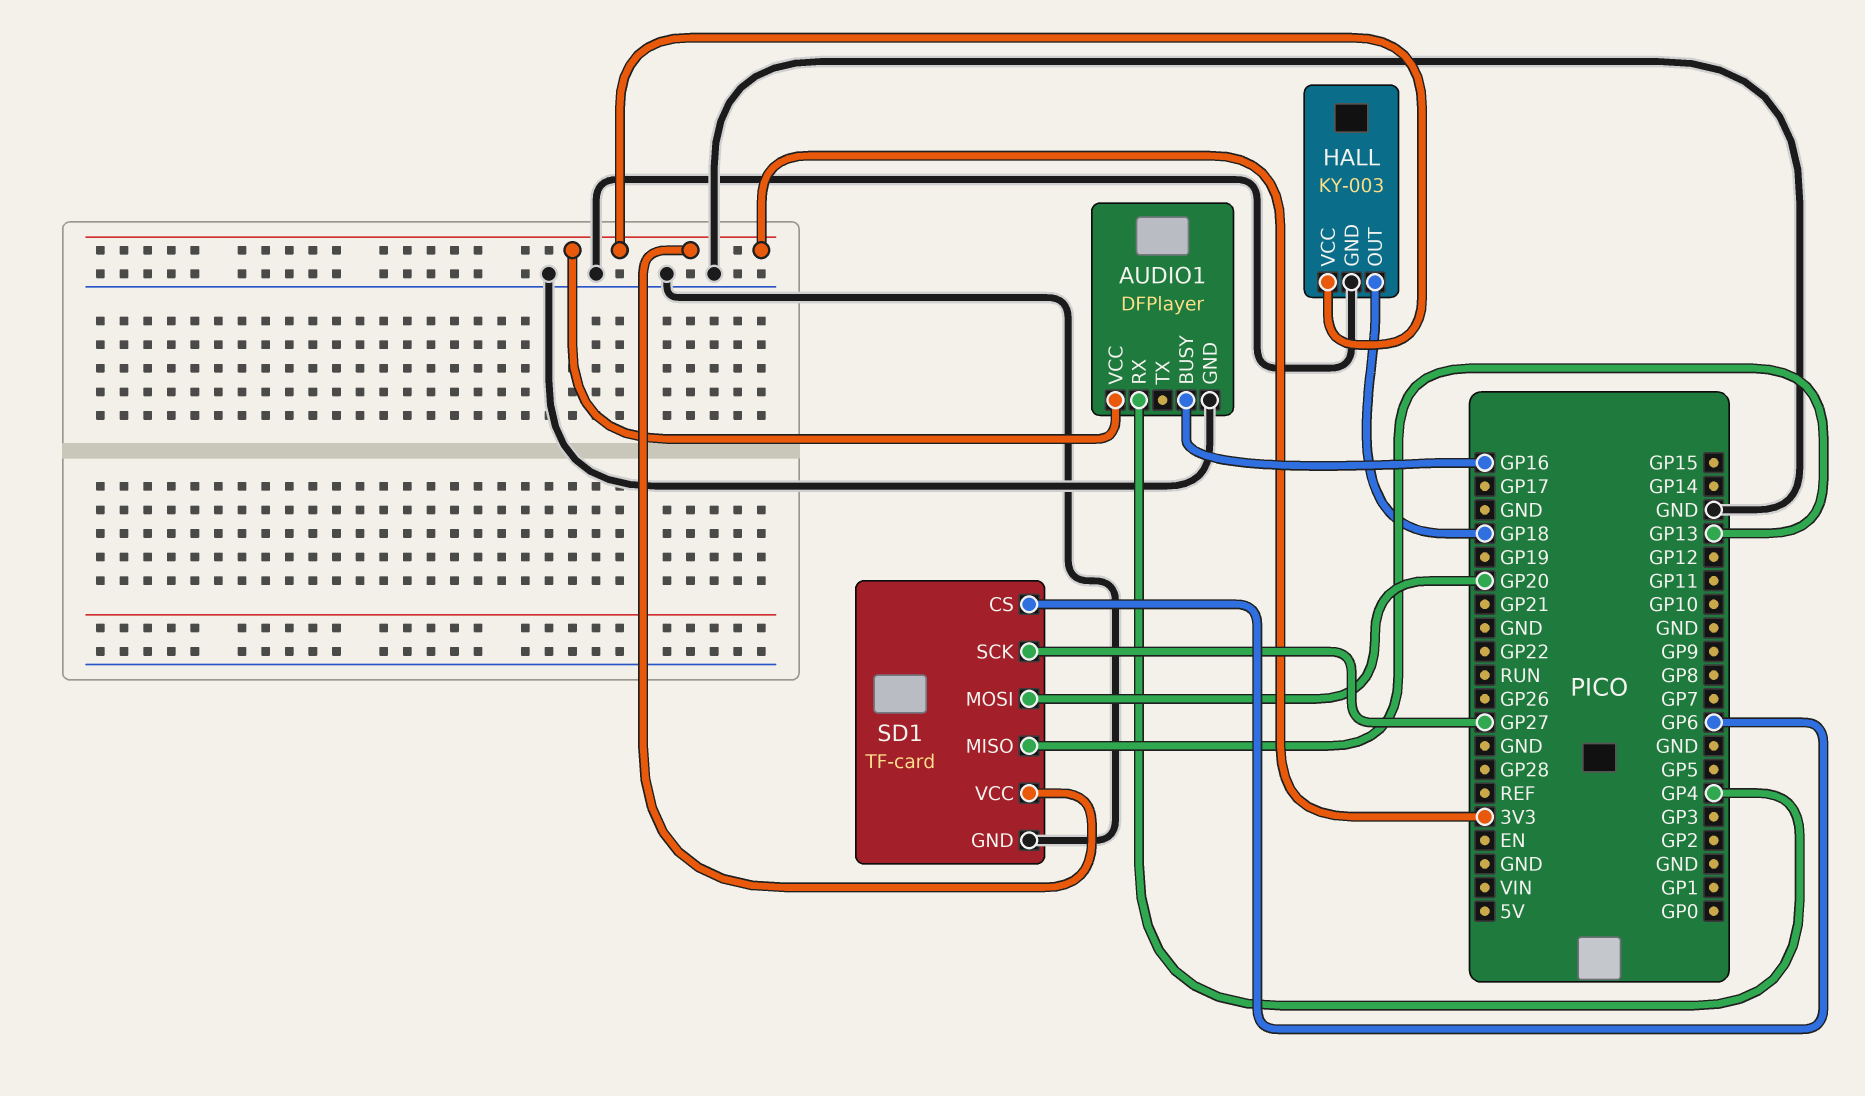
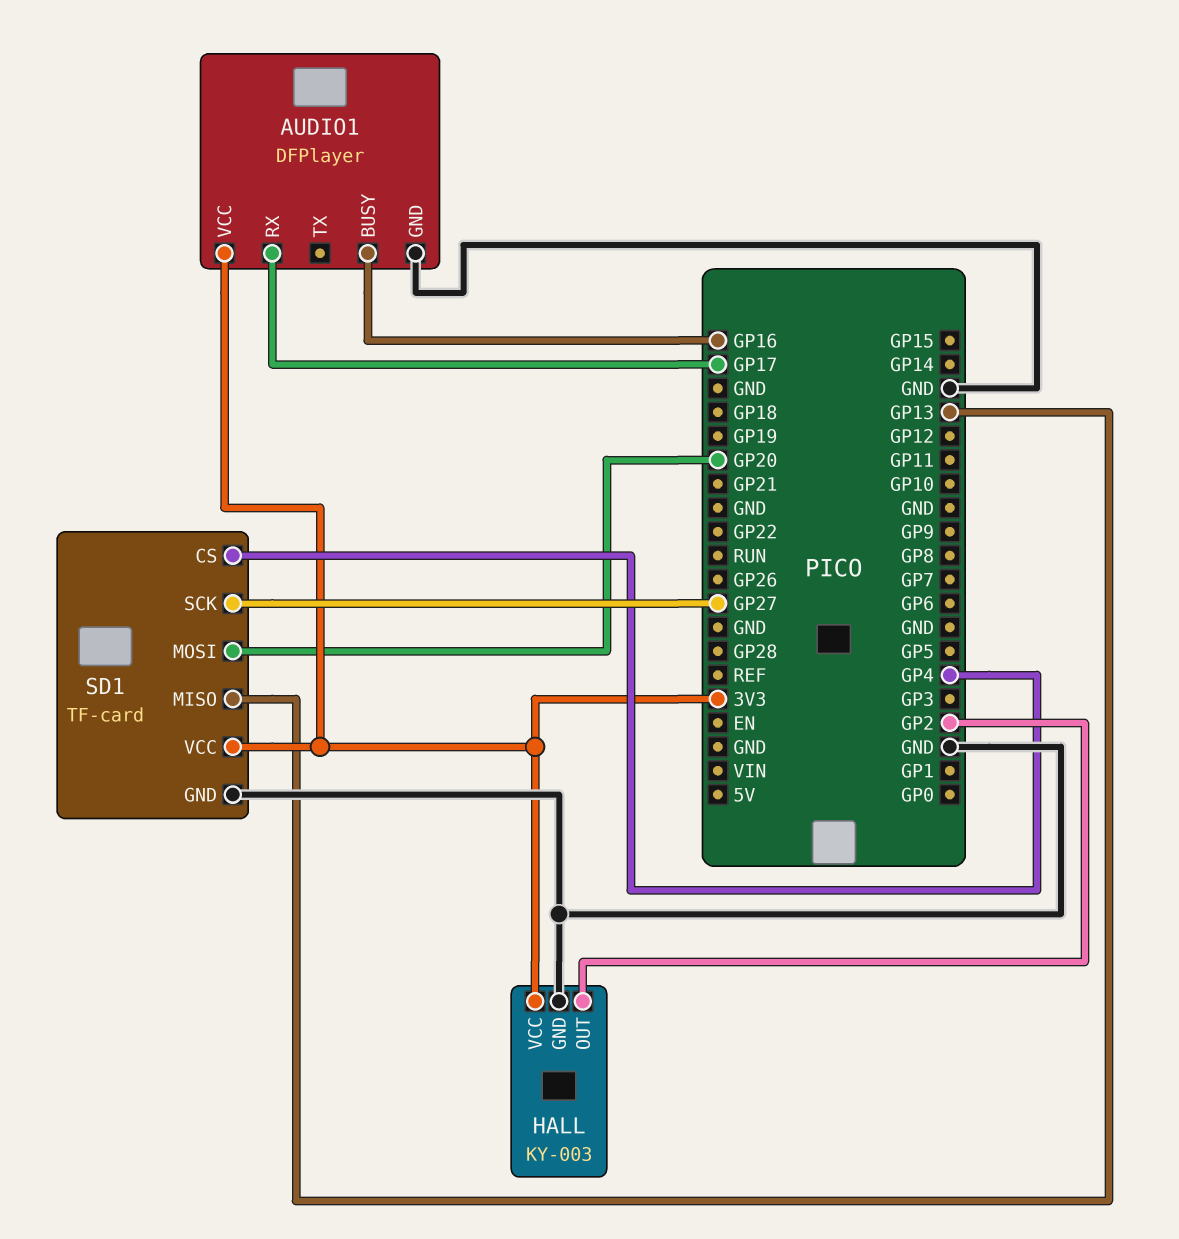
AUDIO1 pin RX: GP4 -> GP17
HALL pin OUT: GP18 -> GP2
SD1 pin CS: GP6 -> GP4

